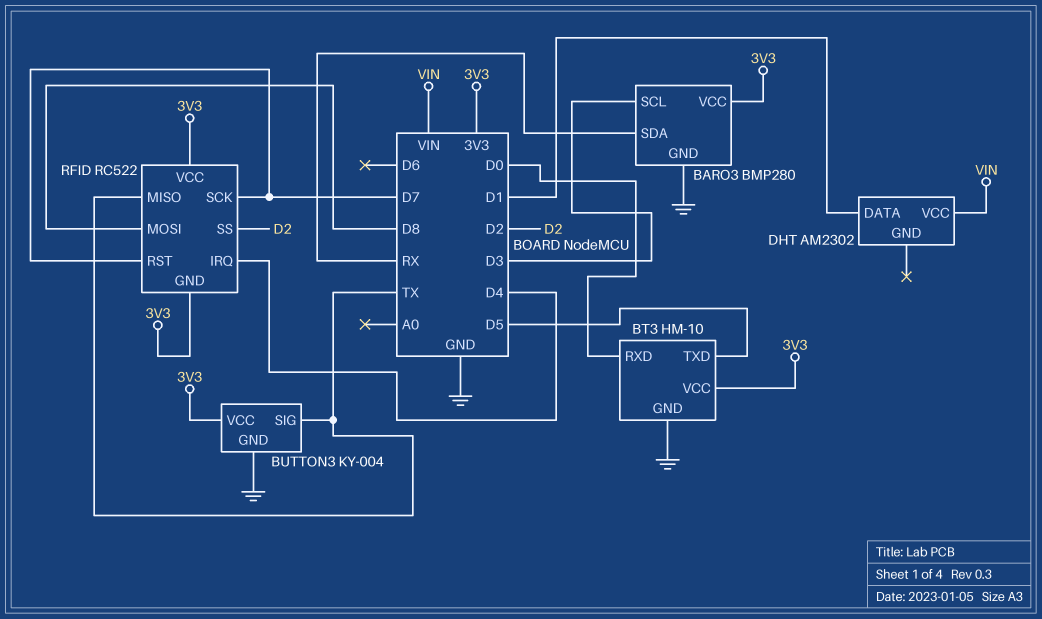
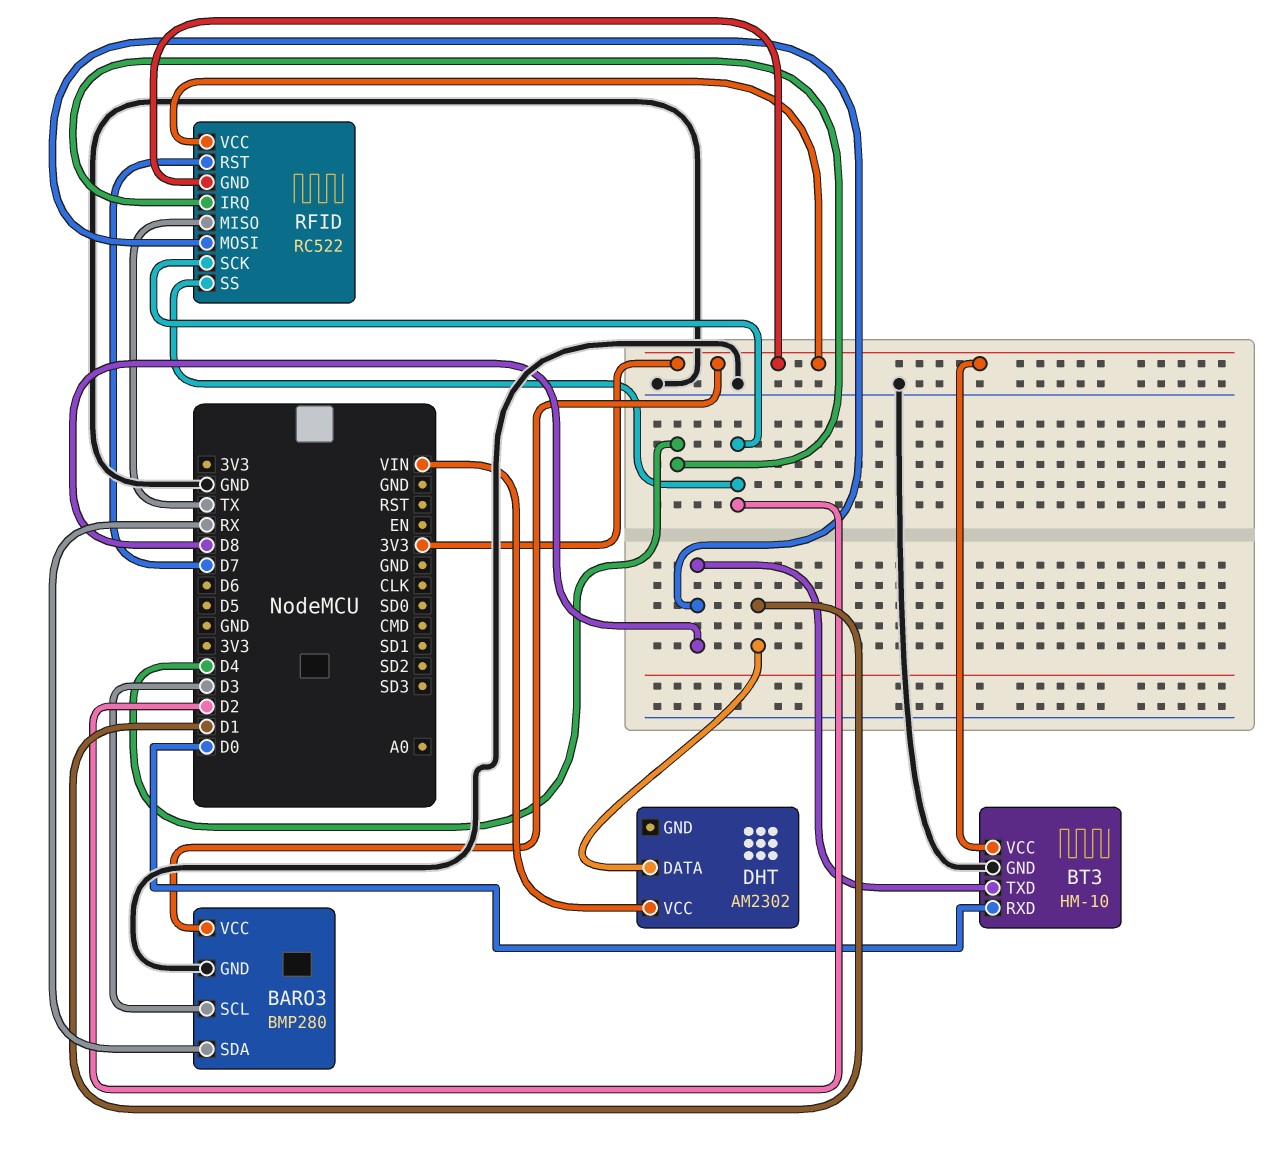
BT3 pin TXD: D5 -> D8
BUTTON3: KY-004 -> none
BUTTON3 pin GND: GND -> none
BUTTON3 pin SIG: TX -> none
BUTTON3 pin VCC: 3V3 -> none
RFID pin SCK: D7 -> D2

